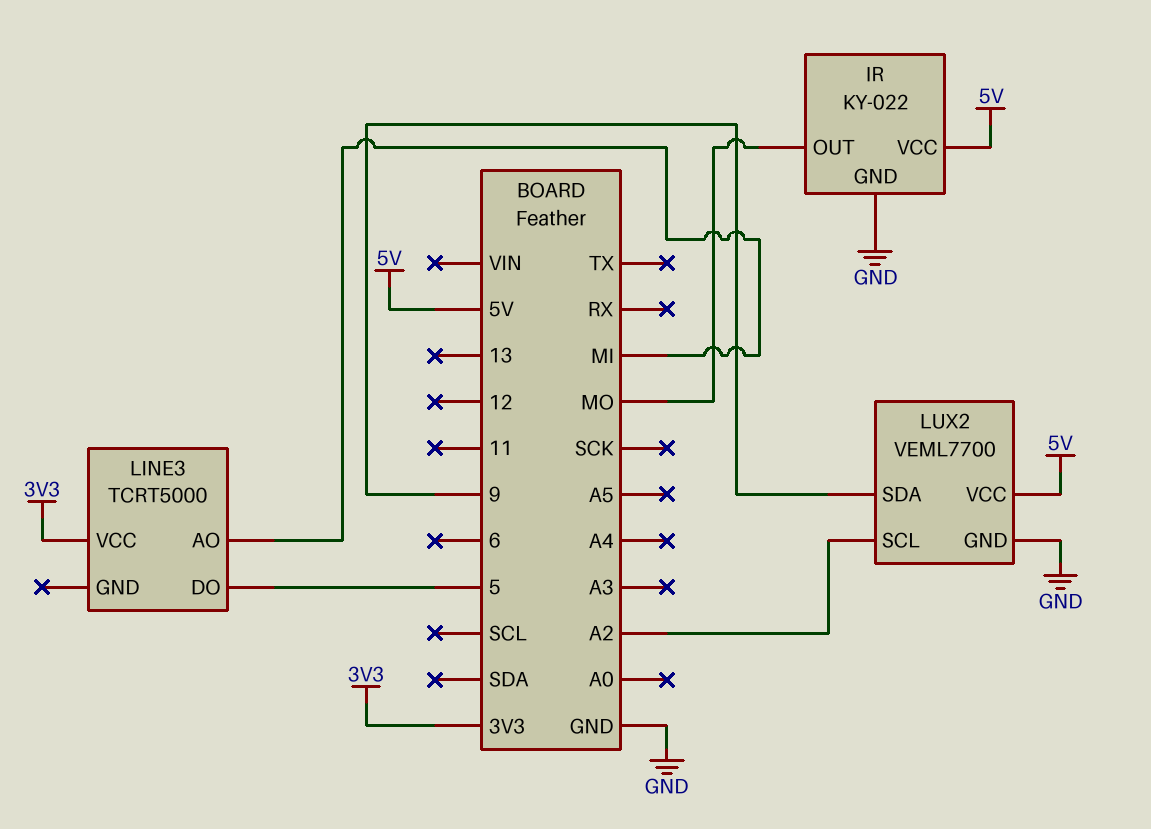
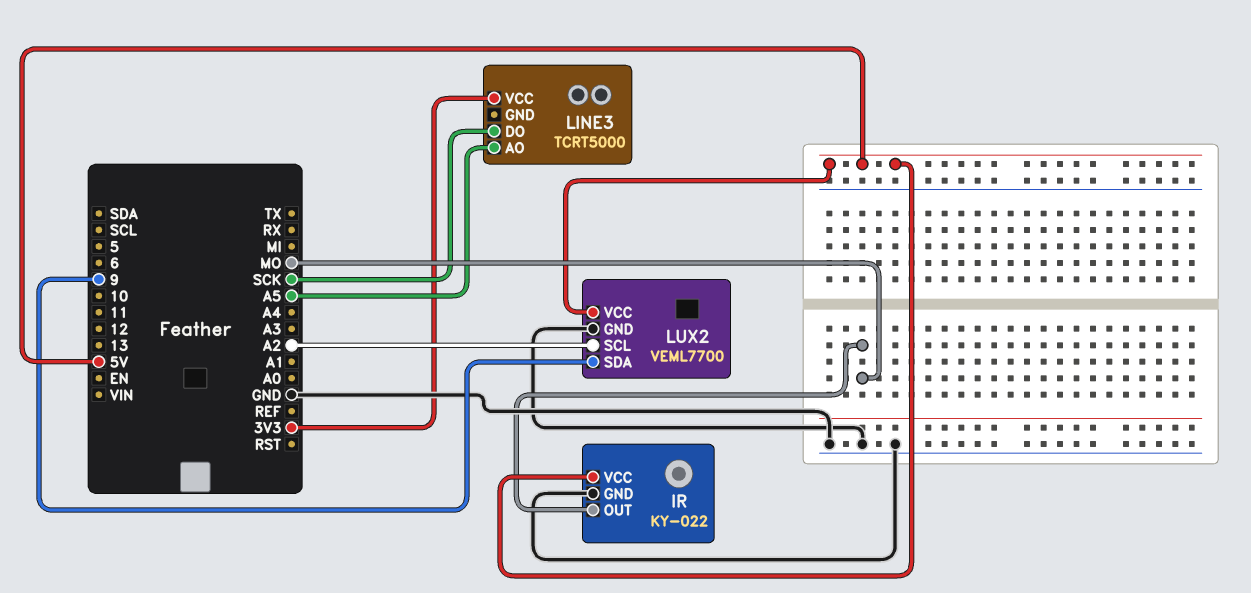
LINE3 pin AO: MI -> A5
LINE3 pin DO: 5 -> SCK

